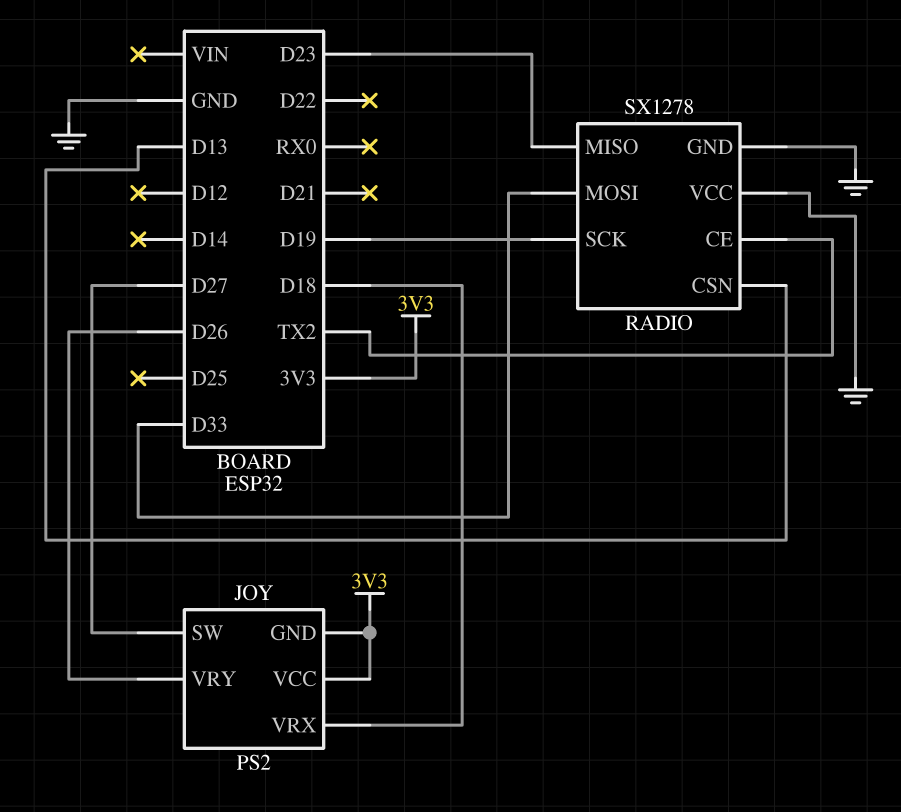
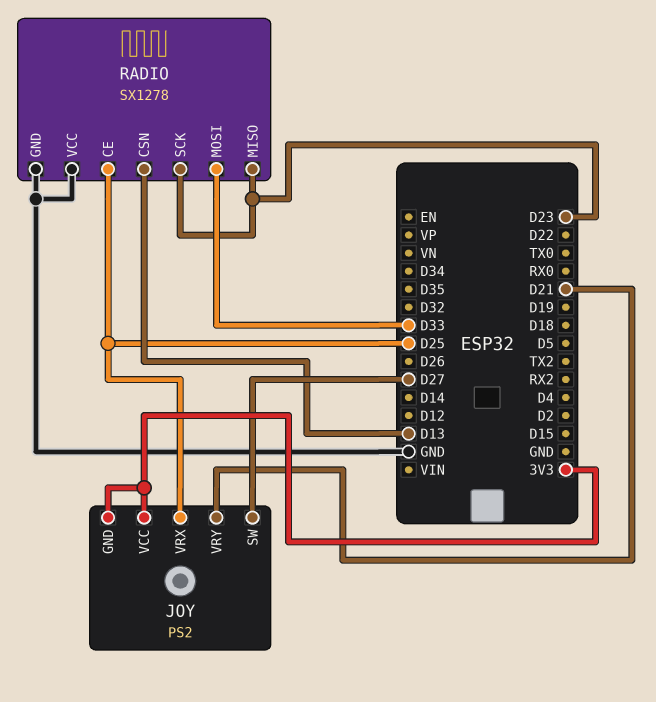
JOY pin VRX: D18 -> D25
JOY pin VRY: D26 -> D21
RADIO pin CE: TX2 -> D25
RADIO pin SCK: D19 -> D23

